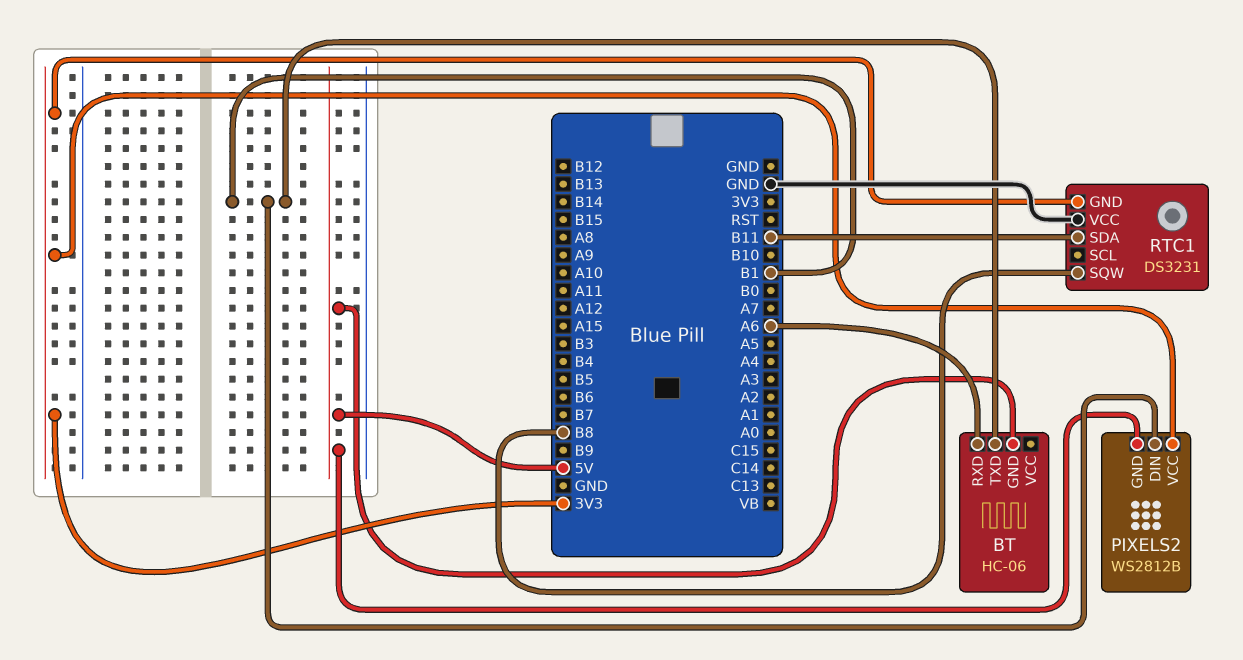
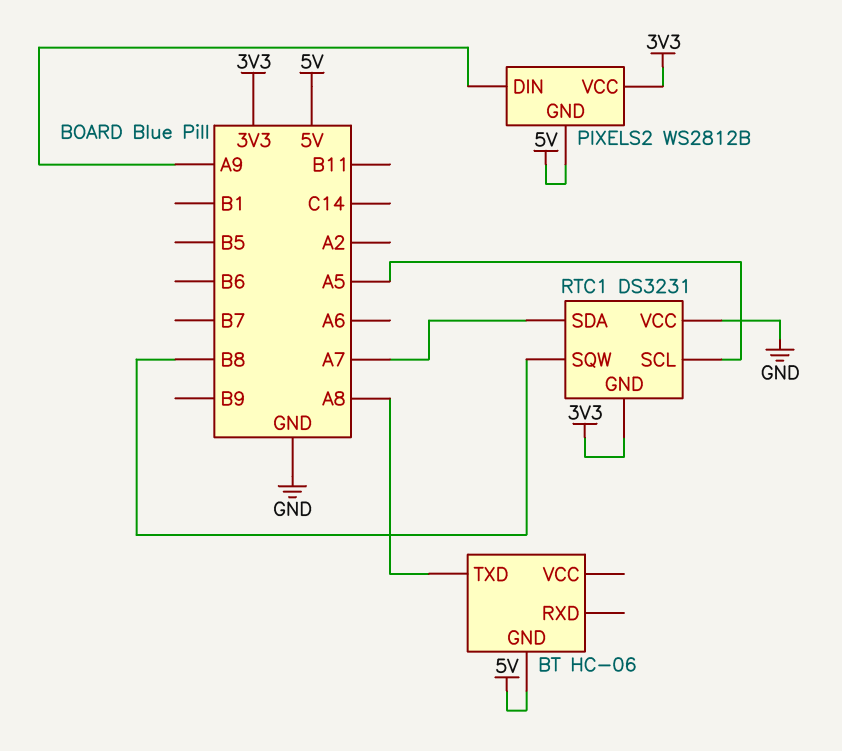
BT pin RXD: A6 -> none
BT pin TXD: B1 -> A8
PIXELS2 pin DIN: B1 -> A9
RTC1 pin SCL: none -> A5
RTC1 pin SDA: B11 -> A7

